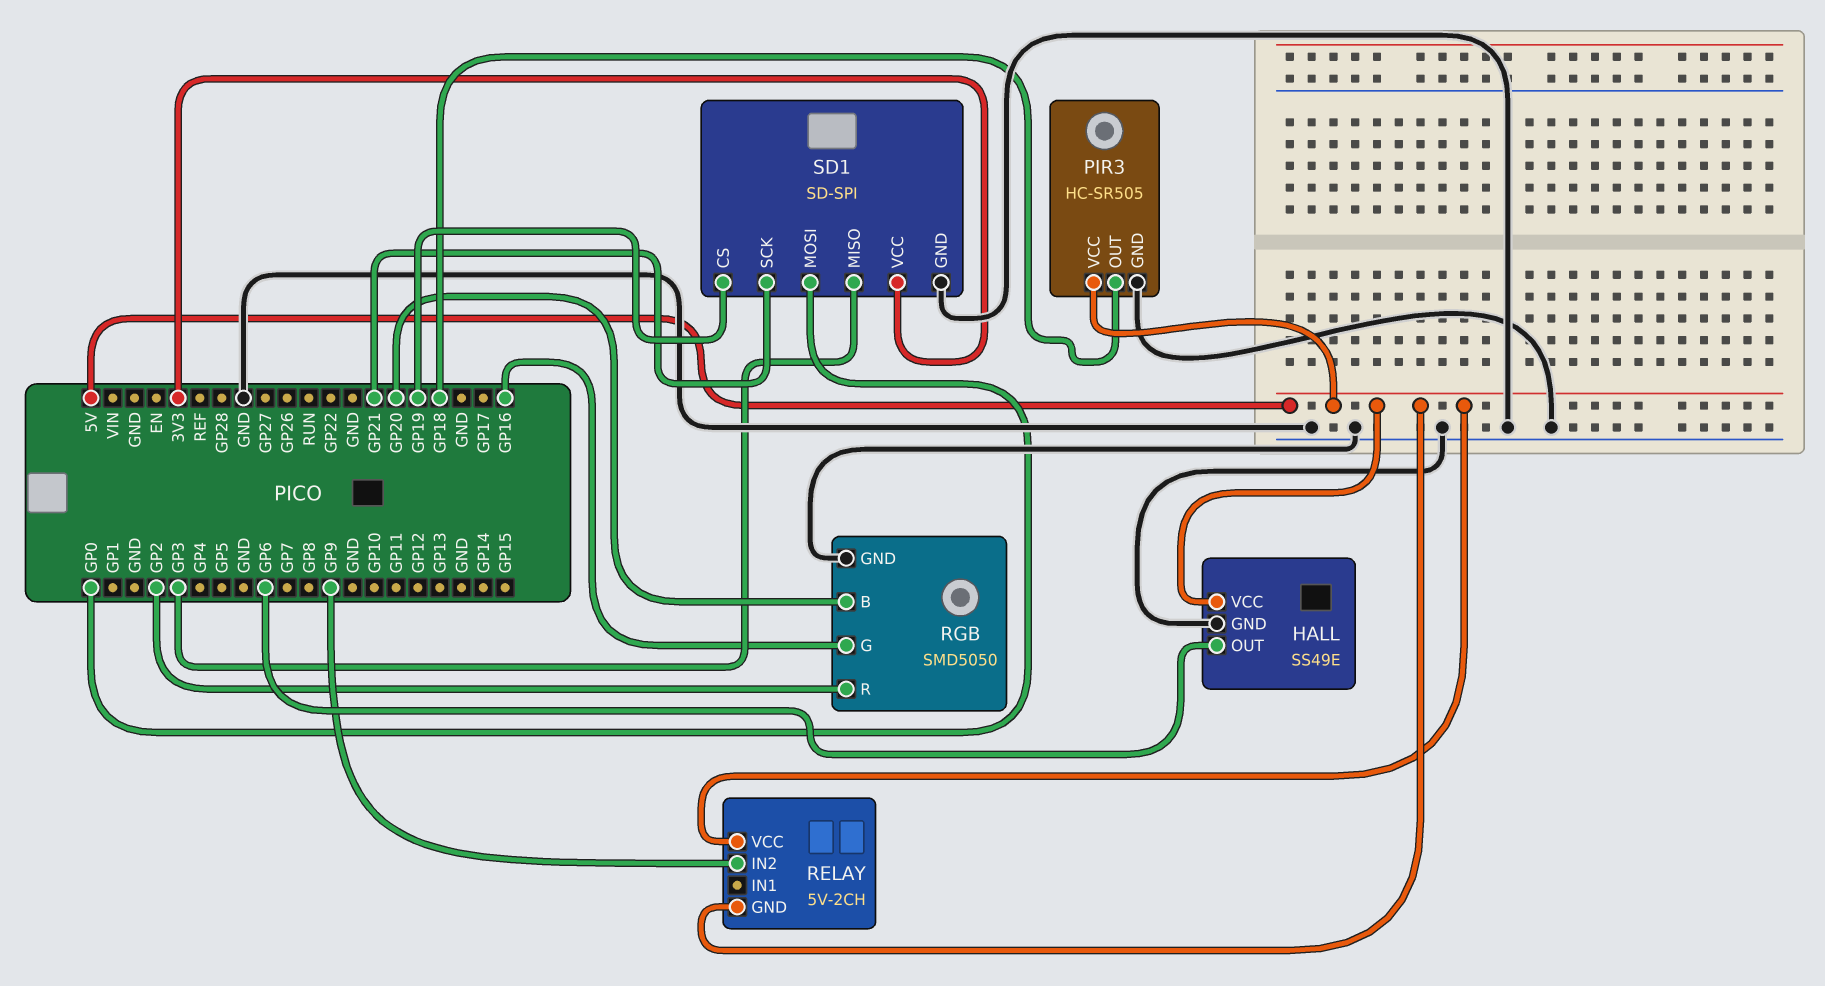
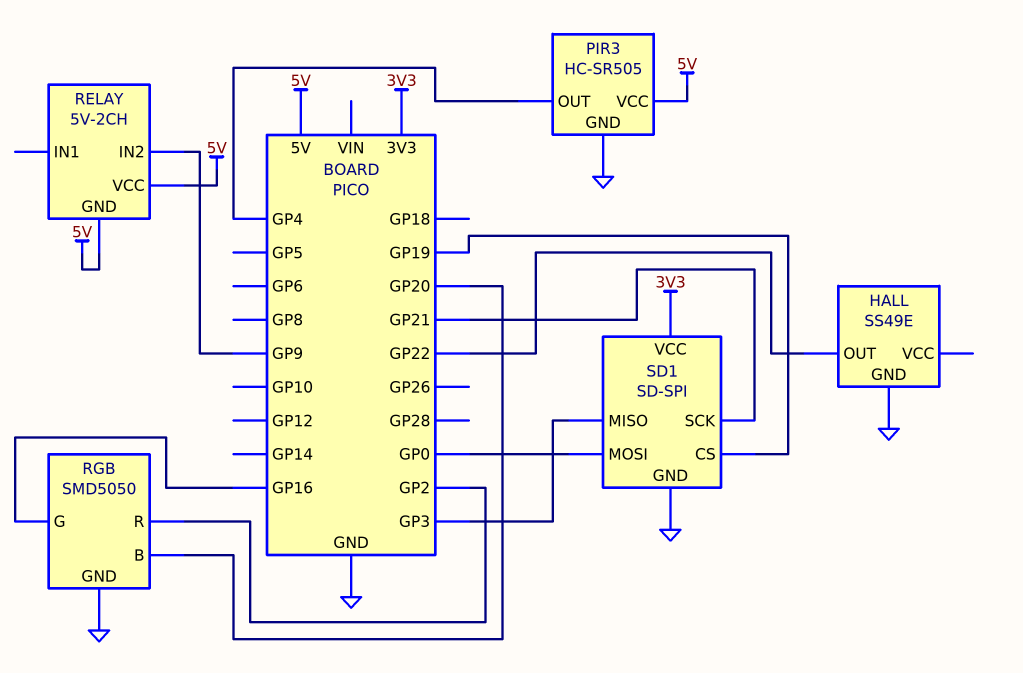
HALL pin OUT: GP6 -> GP22
HALL pin VCC: 5V -> none
PIR3 pin OUT: GP18 -> GP4

